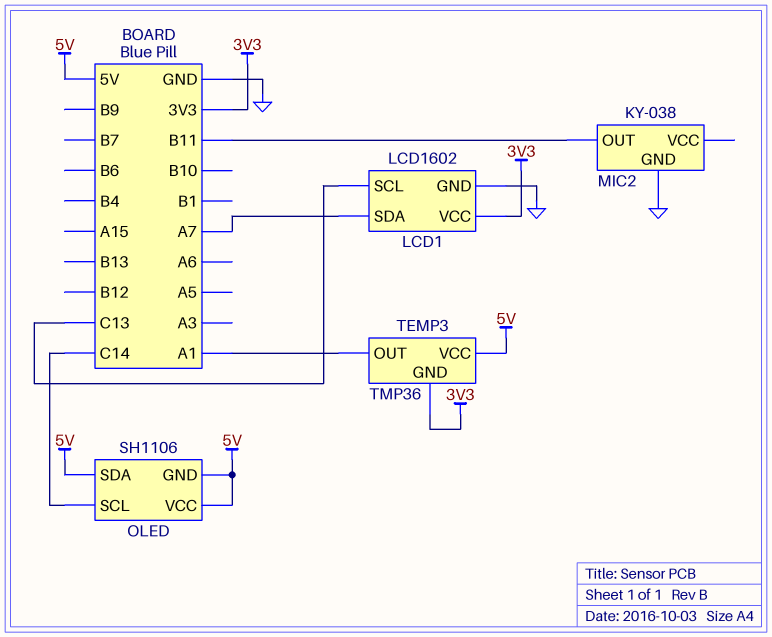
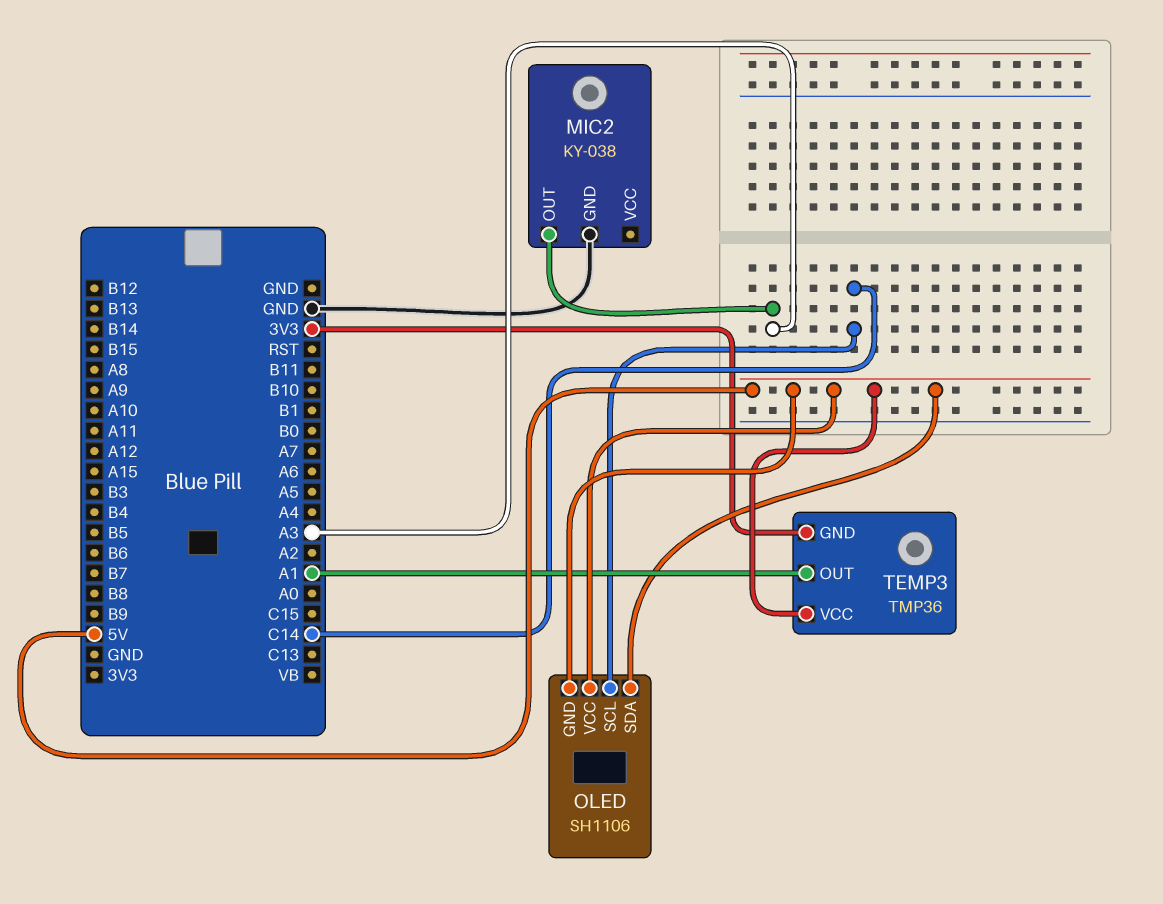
LCD1: LCD1602 -> none
LCD1 pin GND: GND -> none
LCD1 pin SCL: C13 -> none
LCD1 pin SDA: A7 -> none
LCD1 pin VCC: 3V3 -> none
MIC2 pin OUT: B11 -> A3

